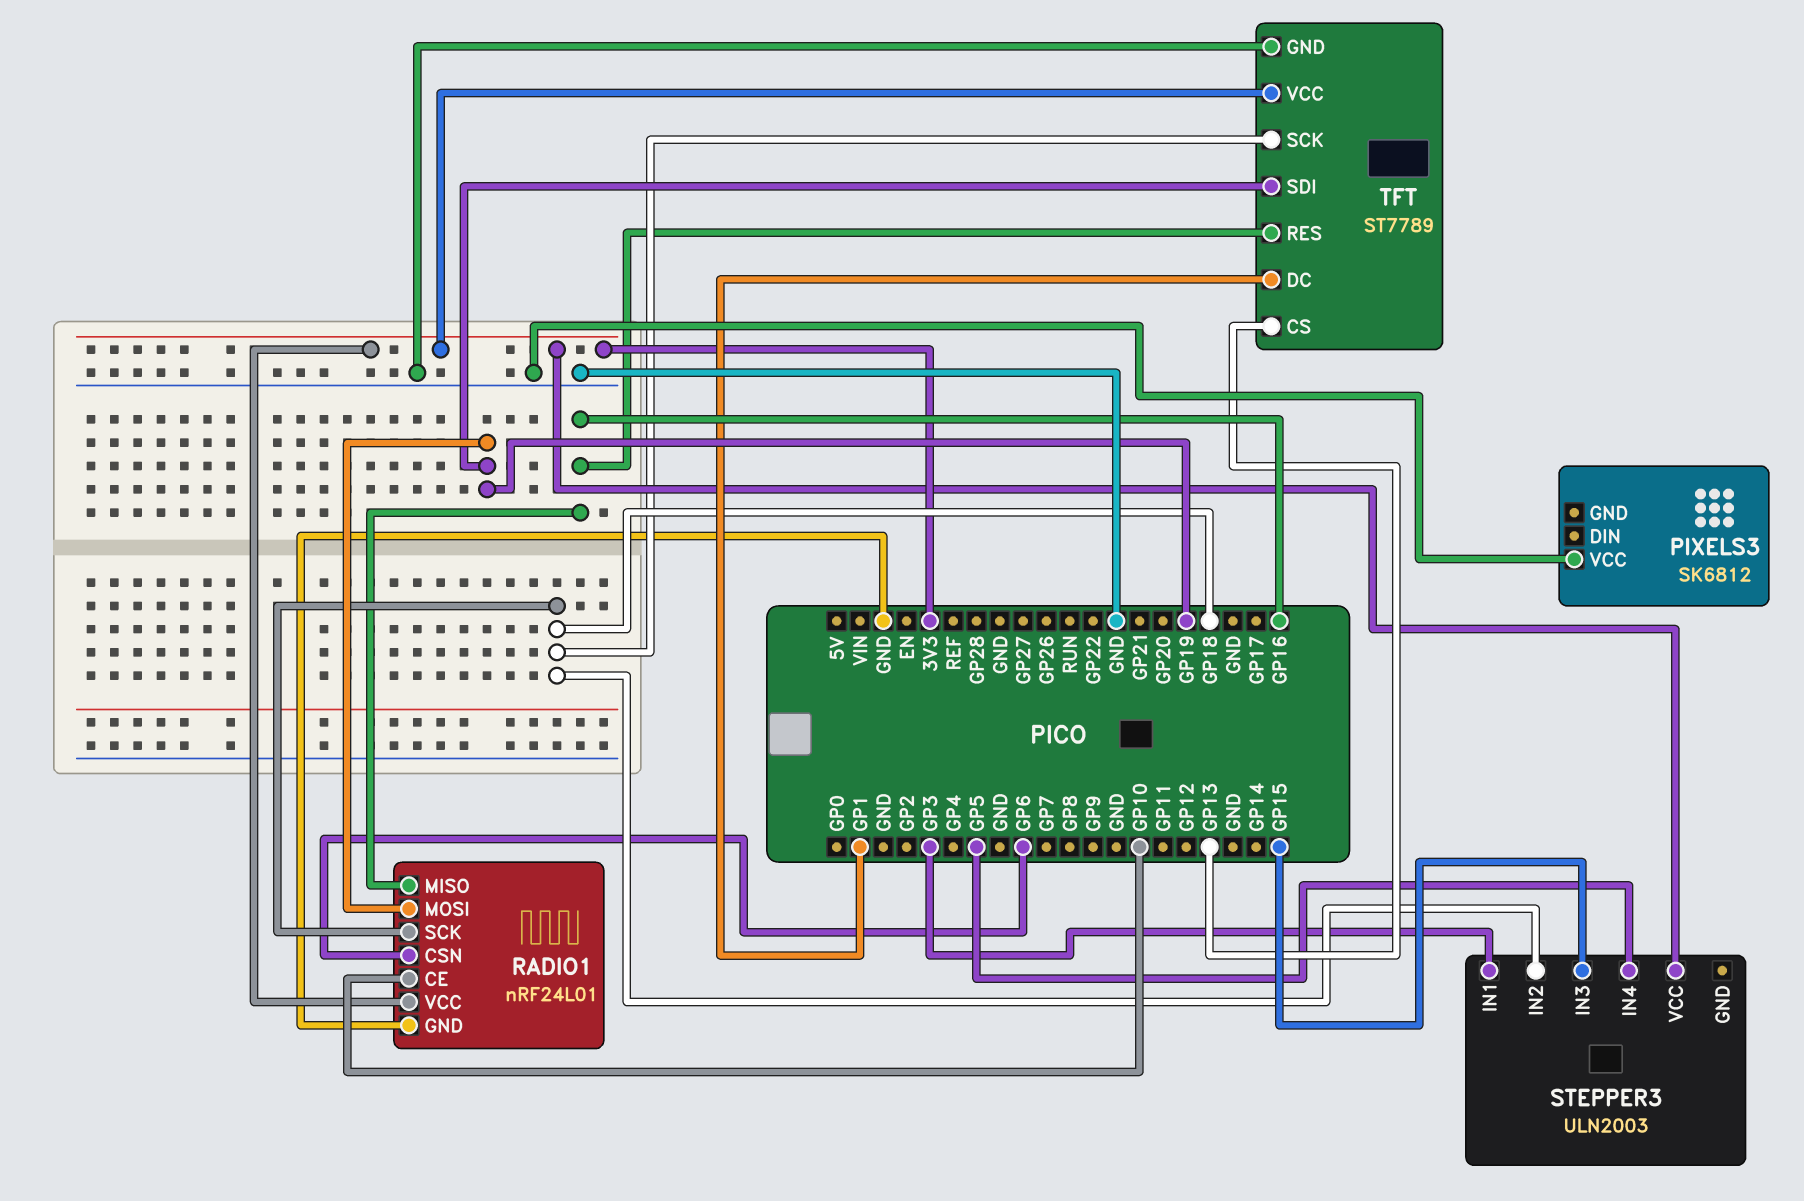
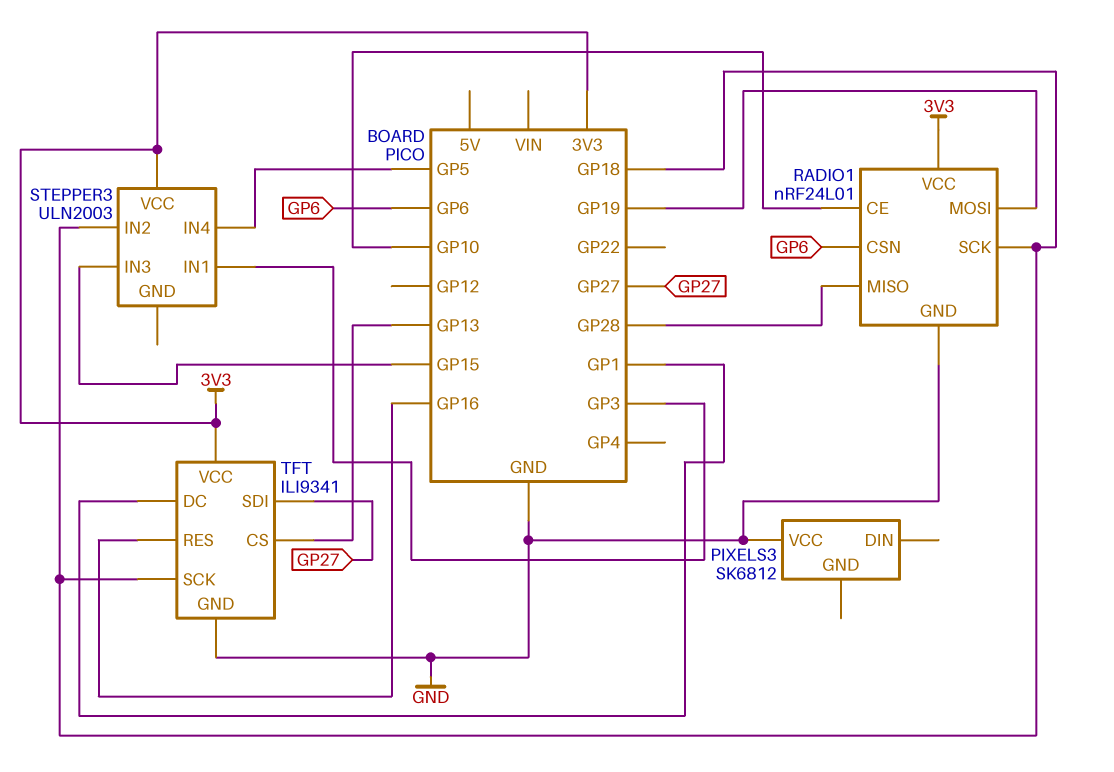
RADIO1 pin MISO: GP16 -> GP28
TFT: ST7789 -> ILI9341
TFT pin SDI: GP19 -> GP27

